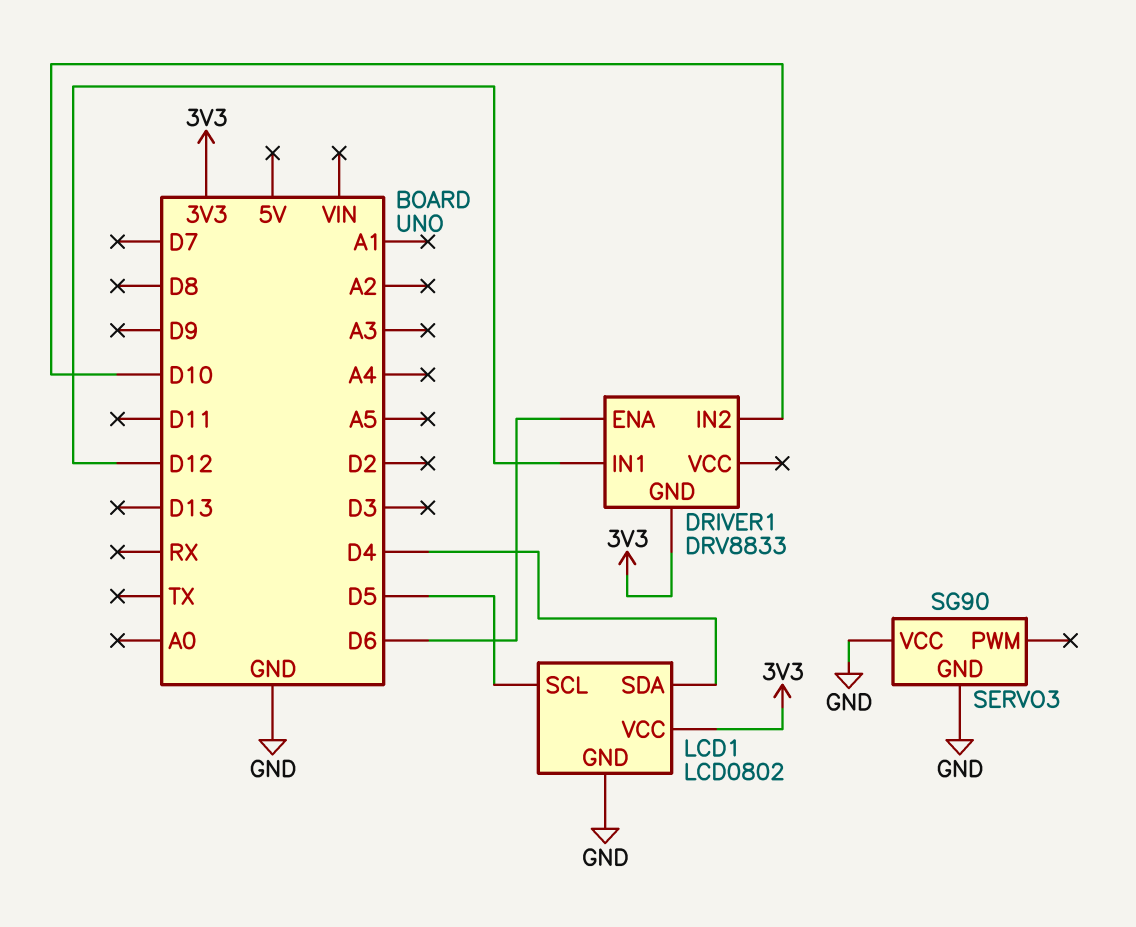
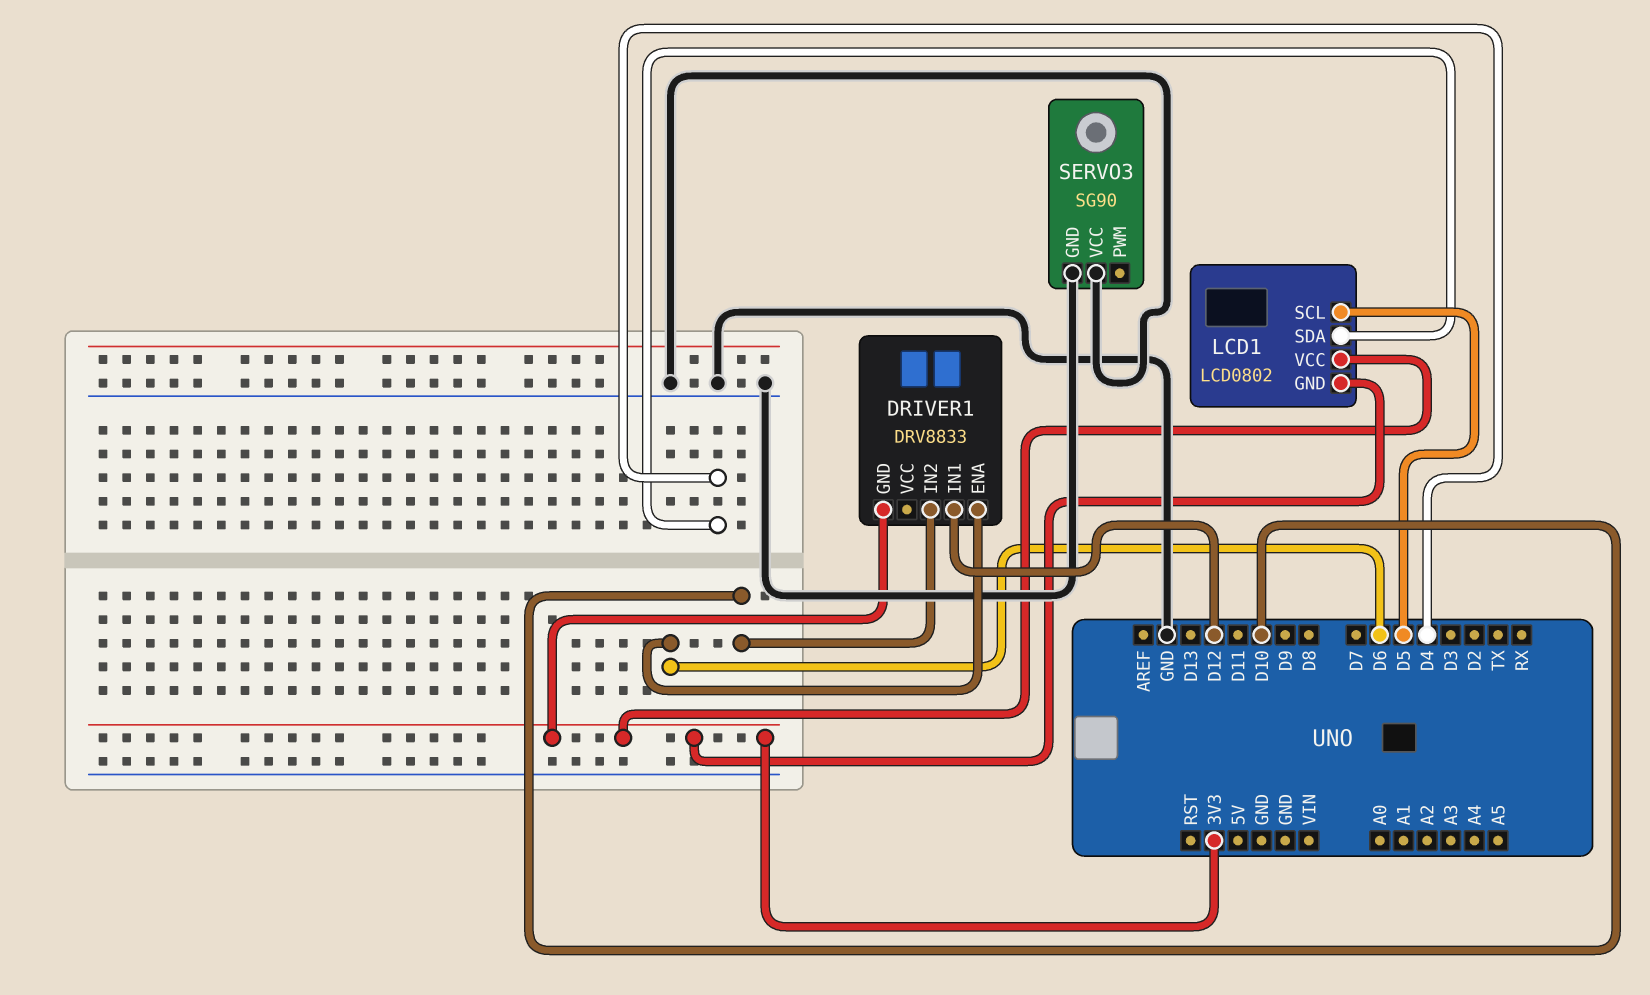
LCD1 pin GND: GND -> 3V3

